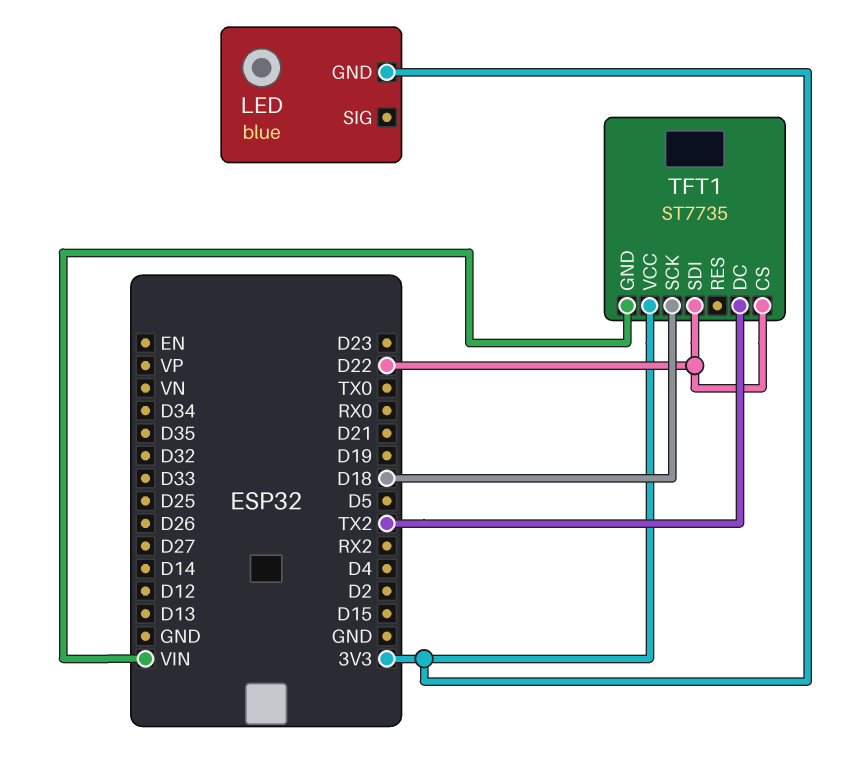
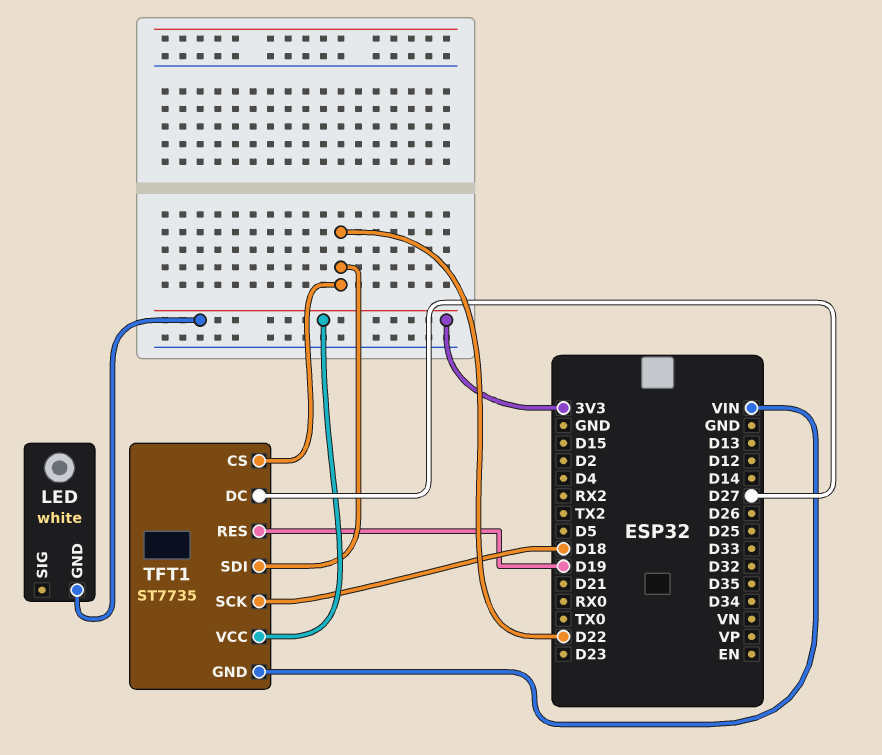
LED: blue -> white
TFT1 pin DC: TX2 -> D27
TFT1 pin RES: none -> D19

